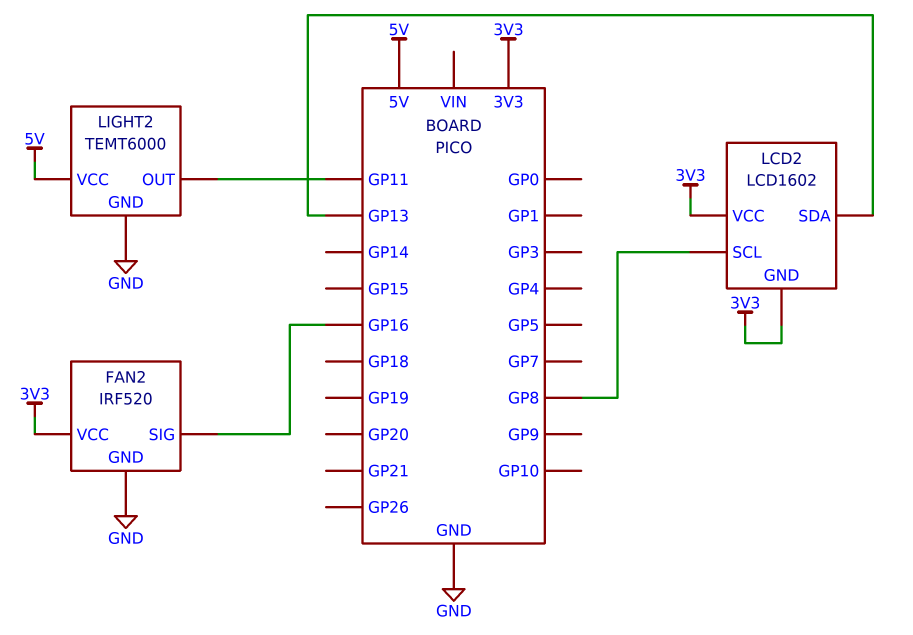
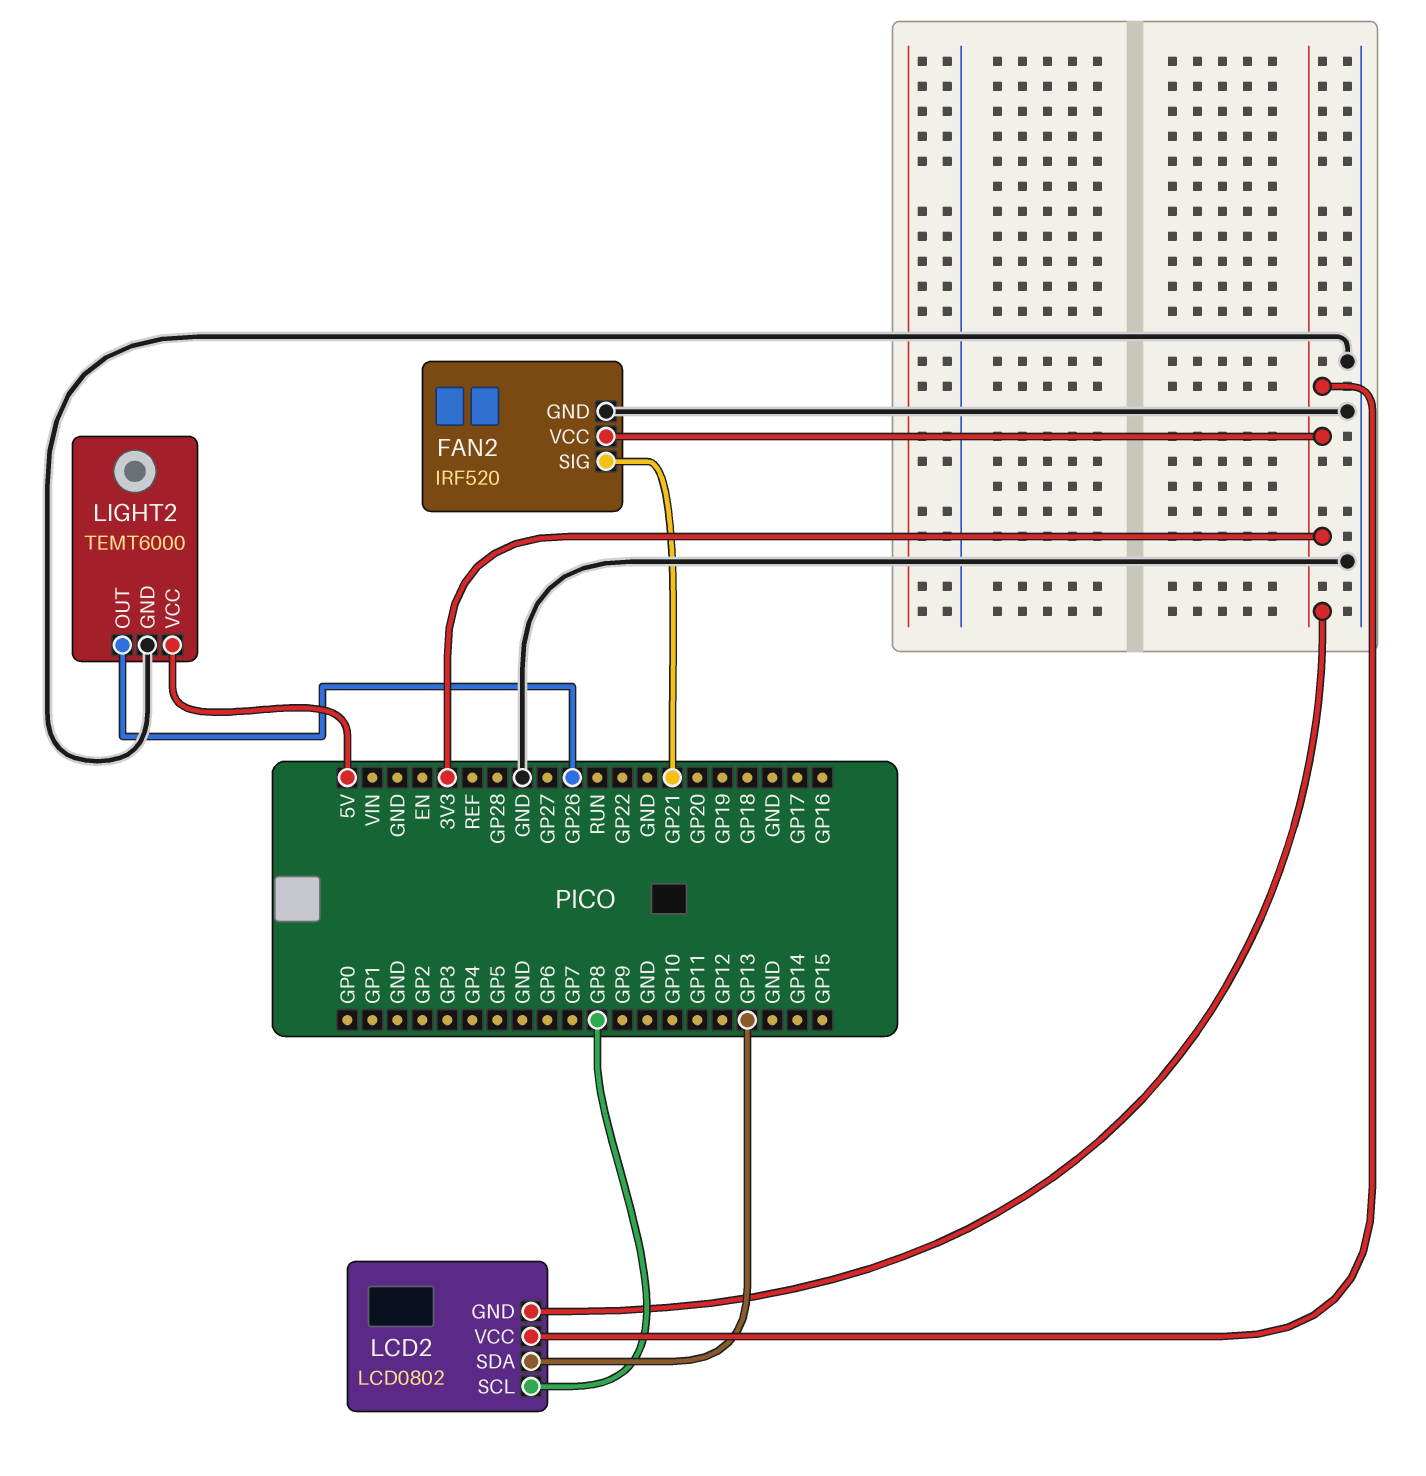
FAN2 pin SIG: GP16 -> GP21
LCD2: LCD1602 -> LCD0802
LIGHT2 pin OUT: GP11 -> GP26

